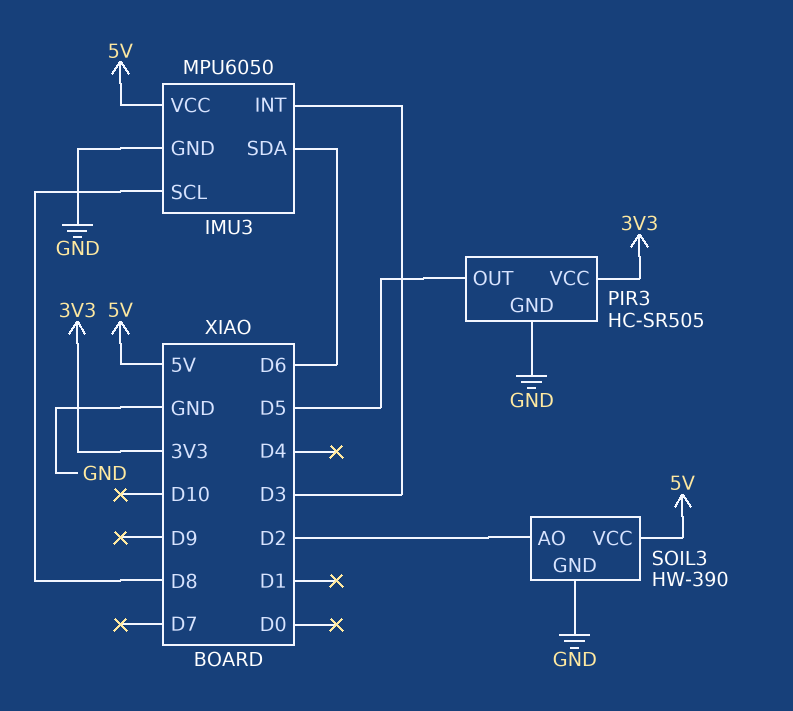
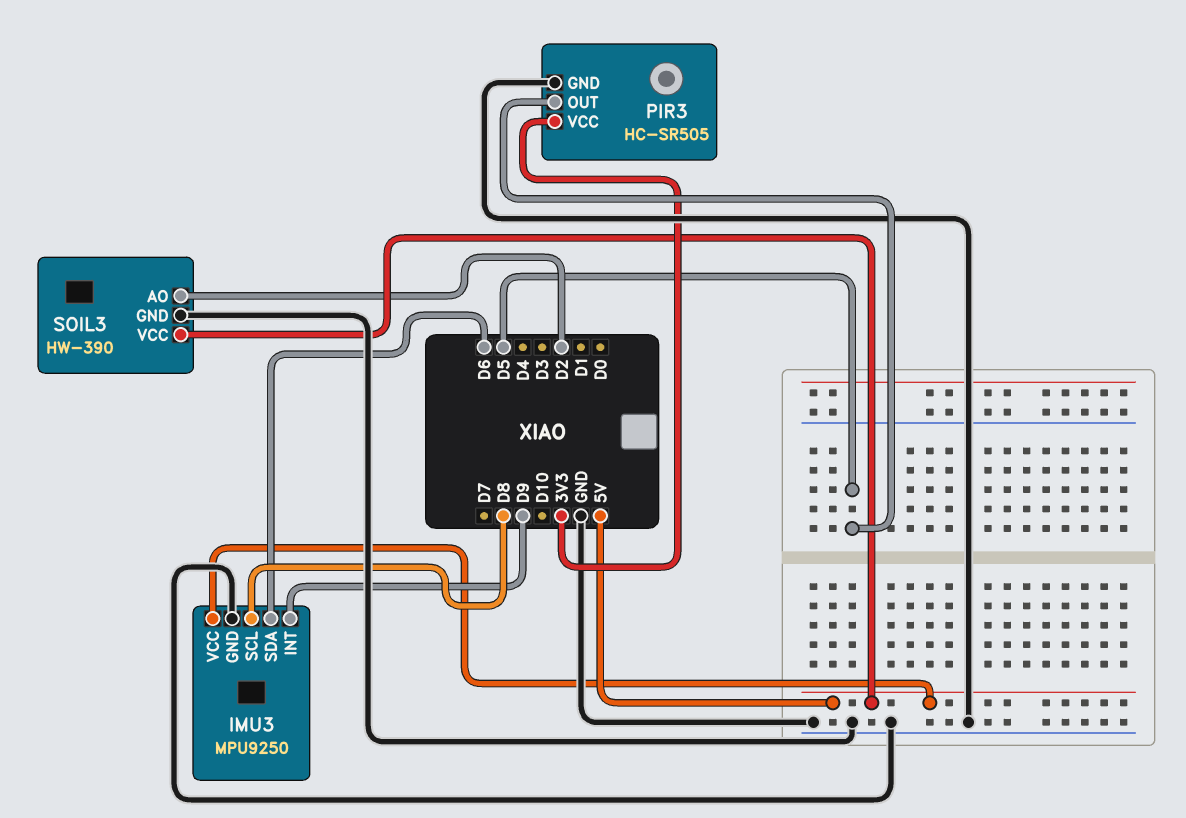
IMU3: MPU6050 -> MPU9250
IMU3 pin INT: D3 -> D9

